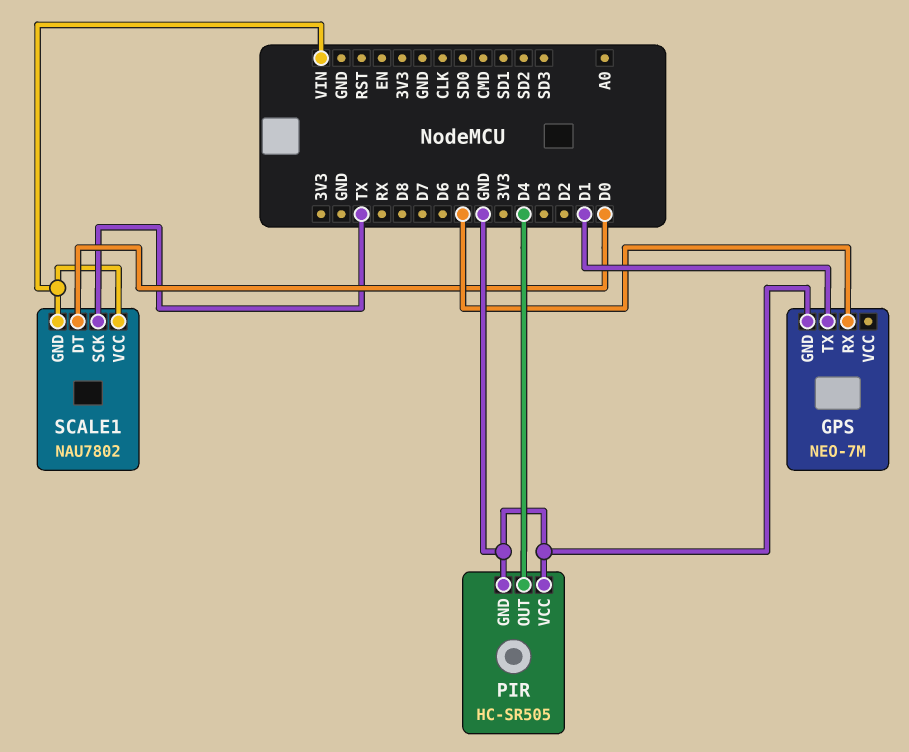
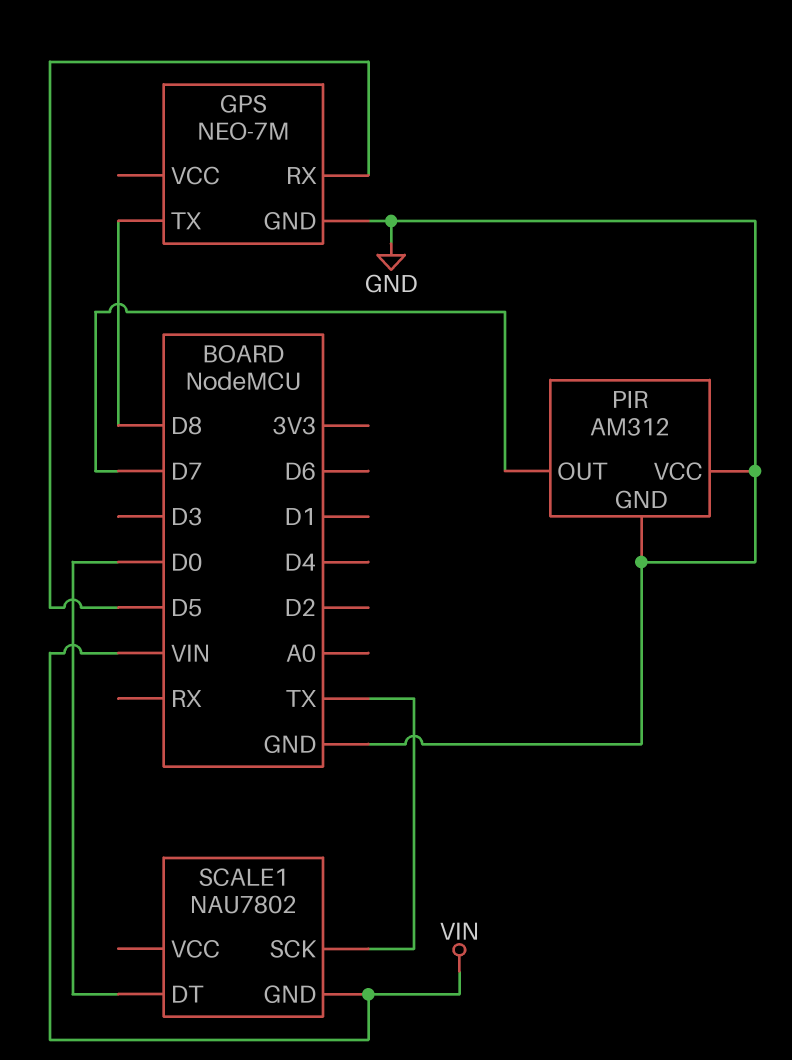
GPS pin TX: D1 -> D8
PIR: HC-SR505 -> AM312
PIR pin OUT: D4 -> D7
SCALE1 pin VCC: VIN -> none

